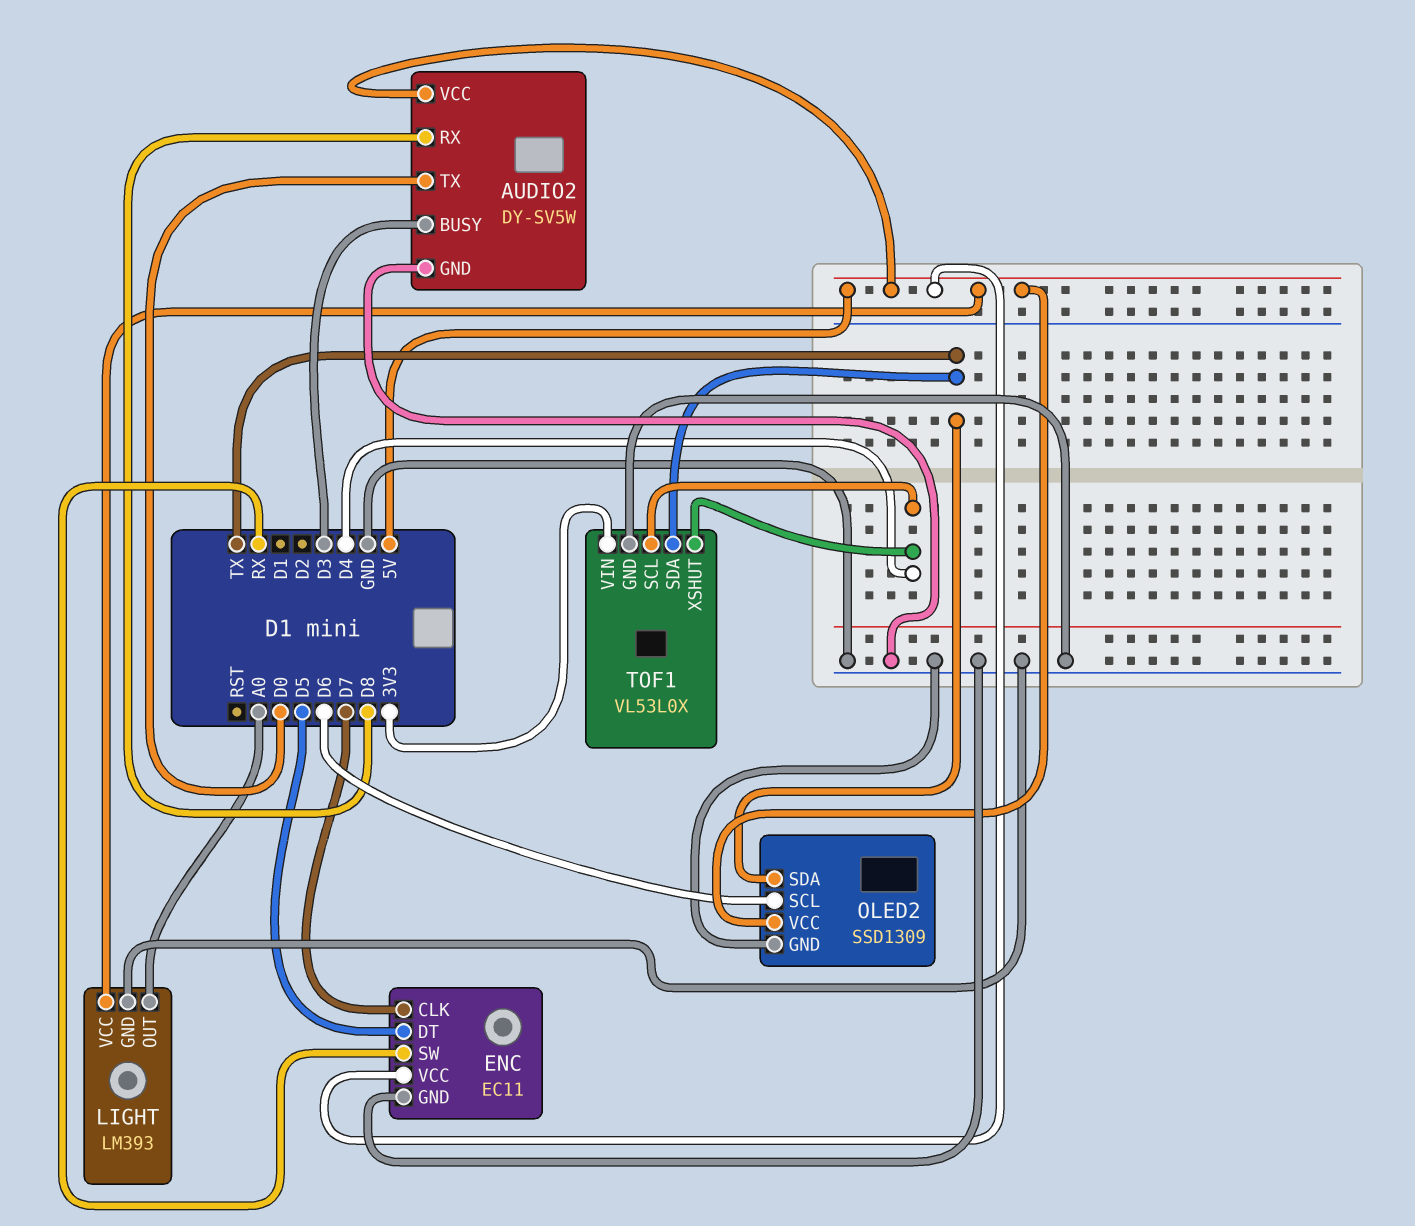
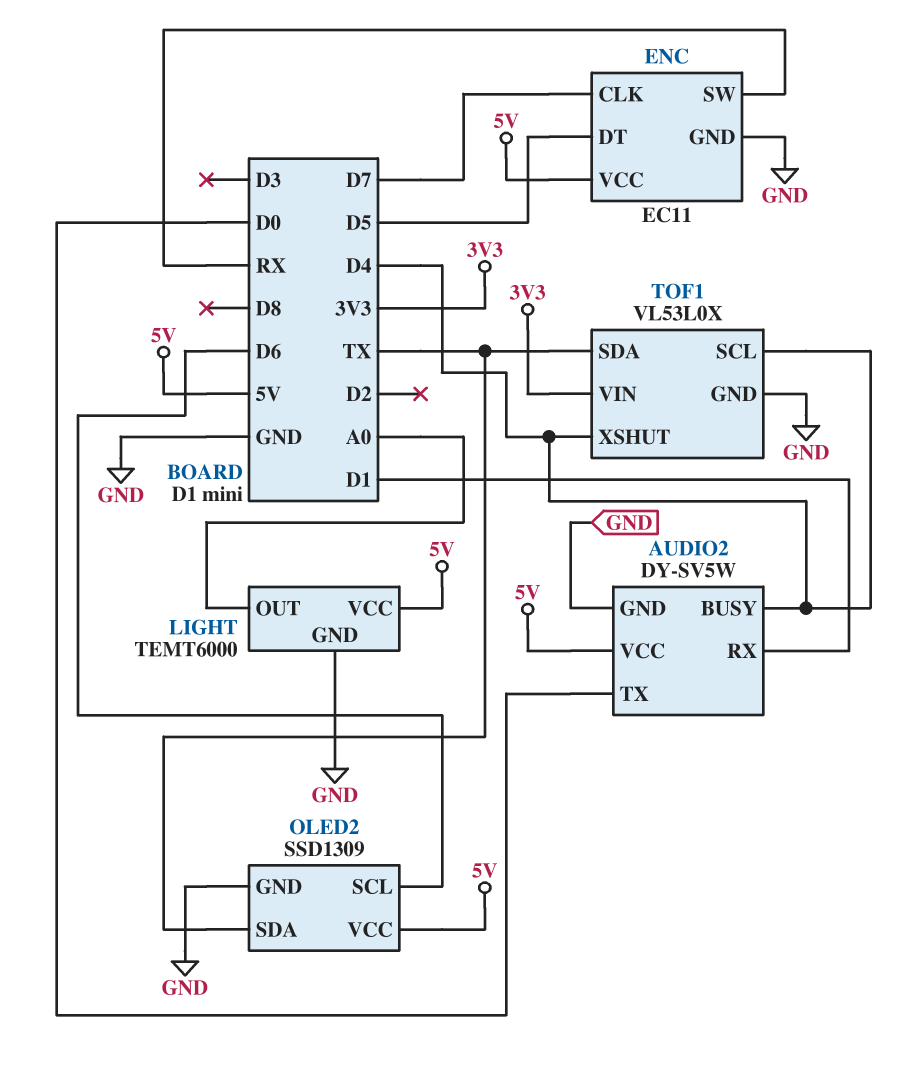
AUDIO2 pin BUSY: D3 -> D4
AUDIO2 pin RX: D8 -> D1
LIGHT: LM393 -> TEMT6000

